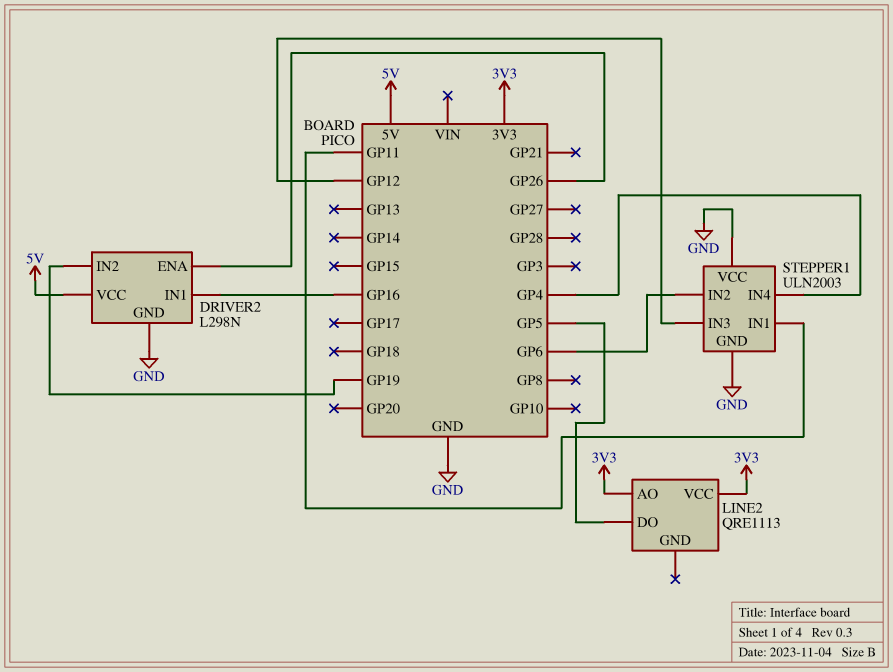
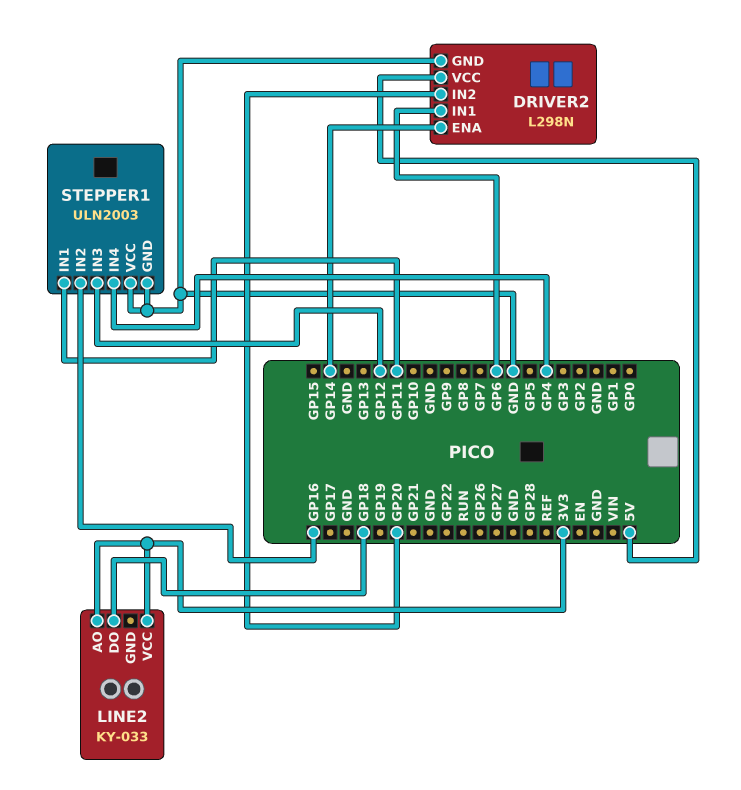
DRIVER2 pin ENA: GP26 -> GP14
DRIVER2 pin IN1: GP16 -> GP6
DRIVER2 pin IN2: GP19 -> GP20
LINE2: QRE1113 -> KY-033
LINE2 pin DO: GP5 -> GP18
STEPPER1 pin IN2: GP6 -> GP16

